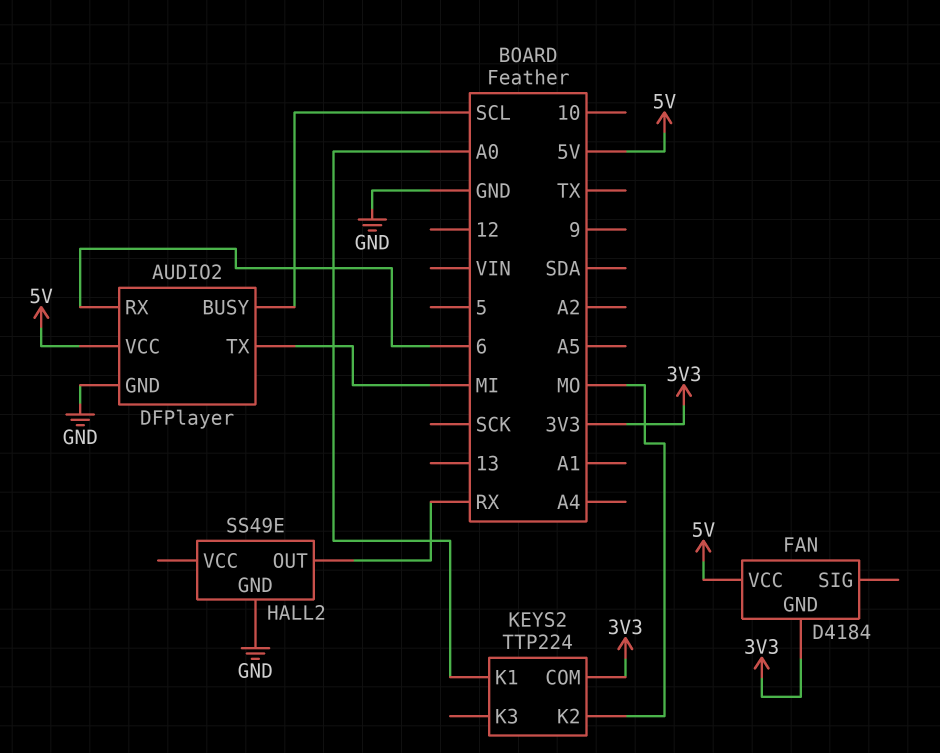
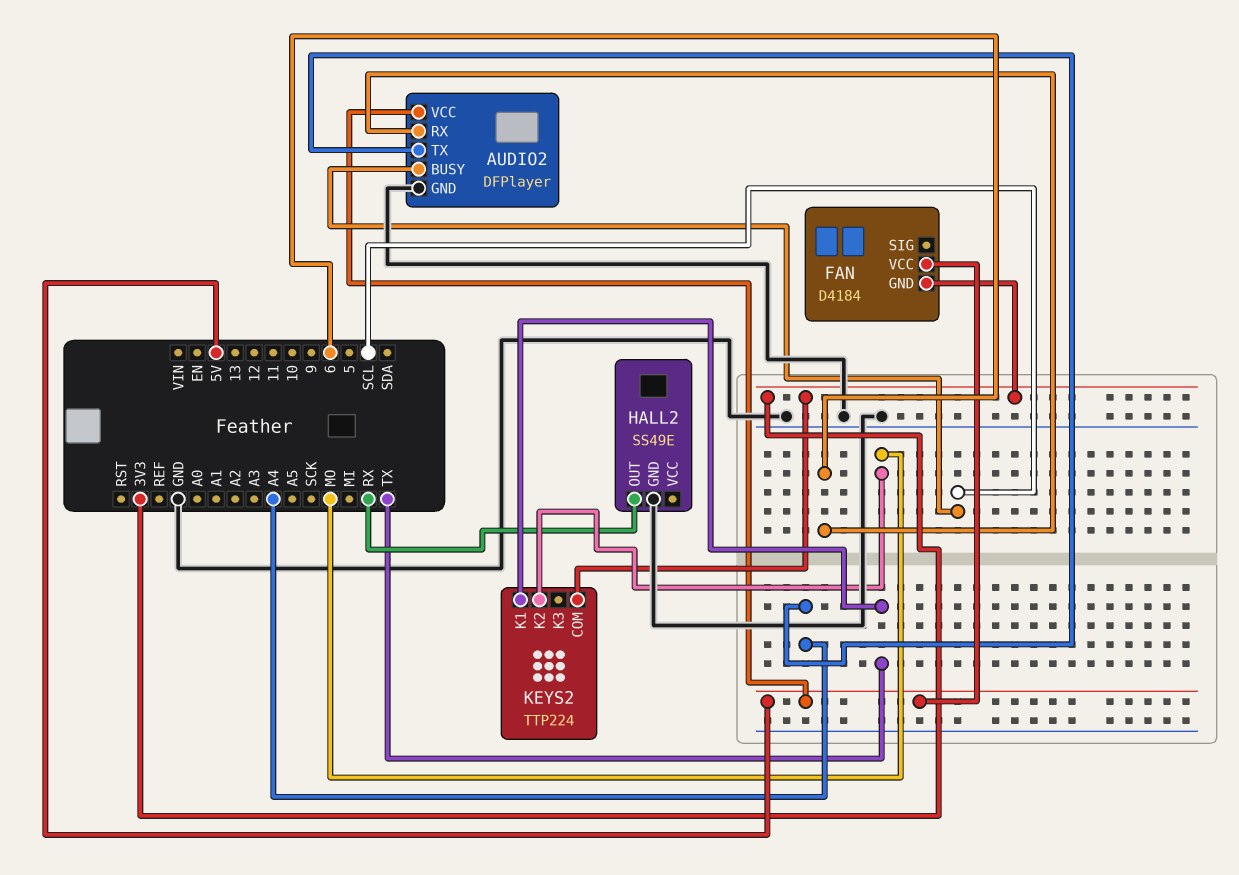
AUDIO2 pin TX: MI -> A4
KEYS2 pin K1: A0 -> TX

